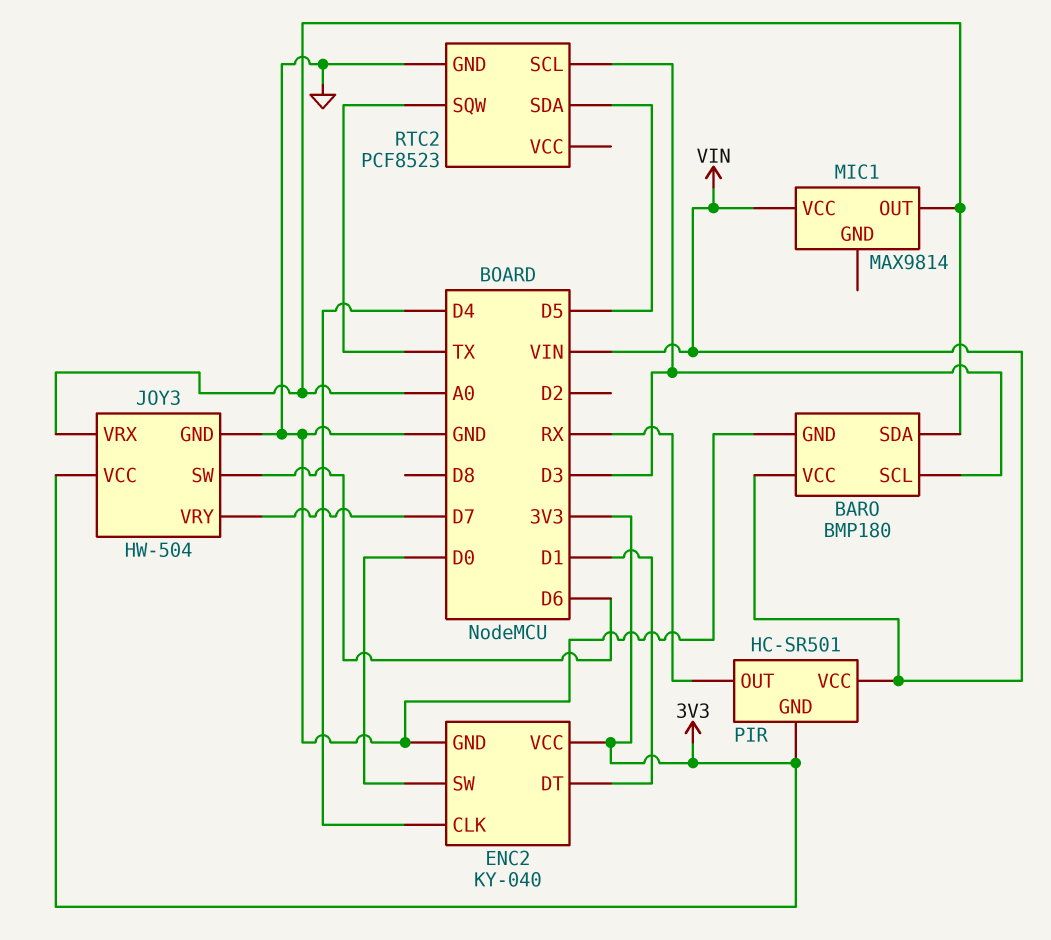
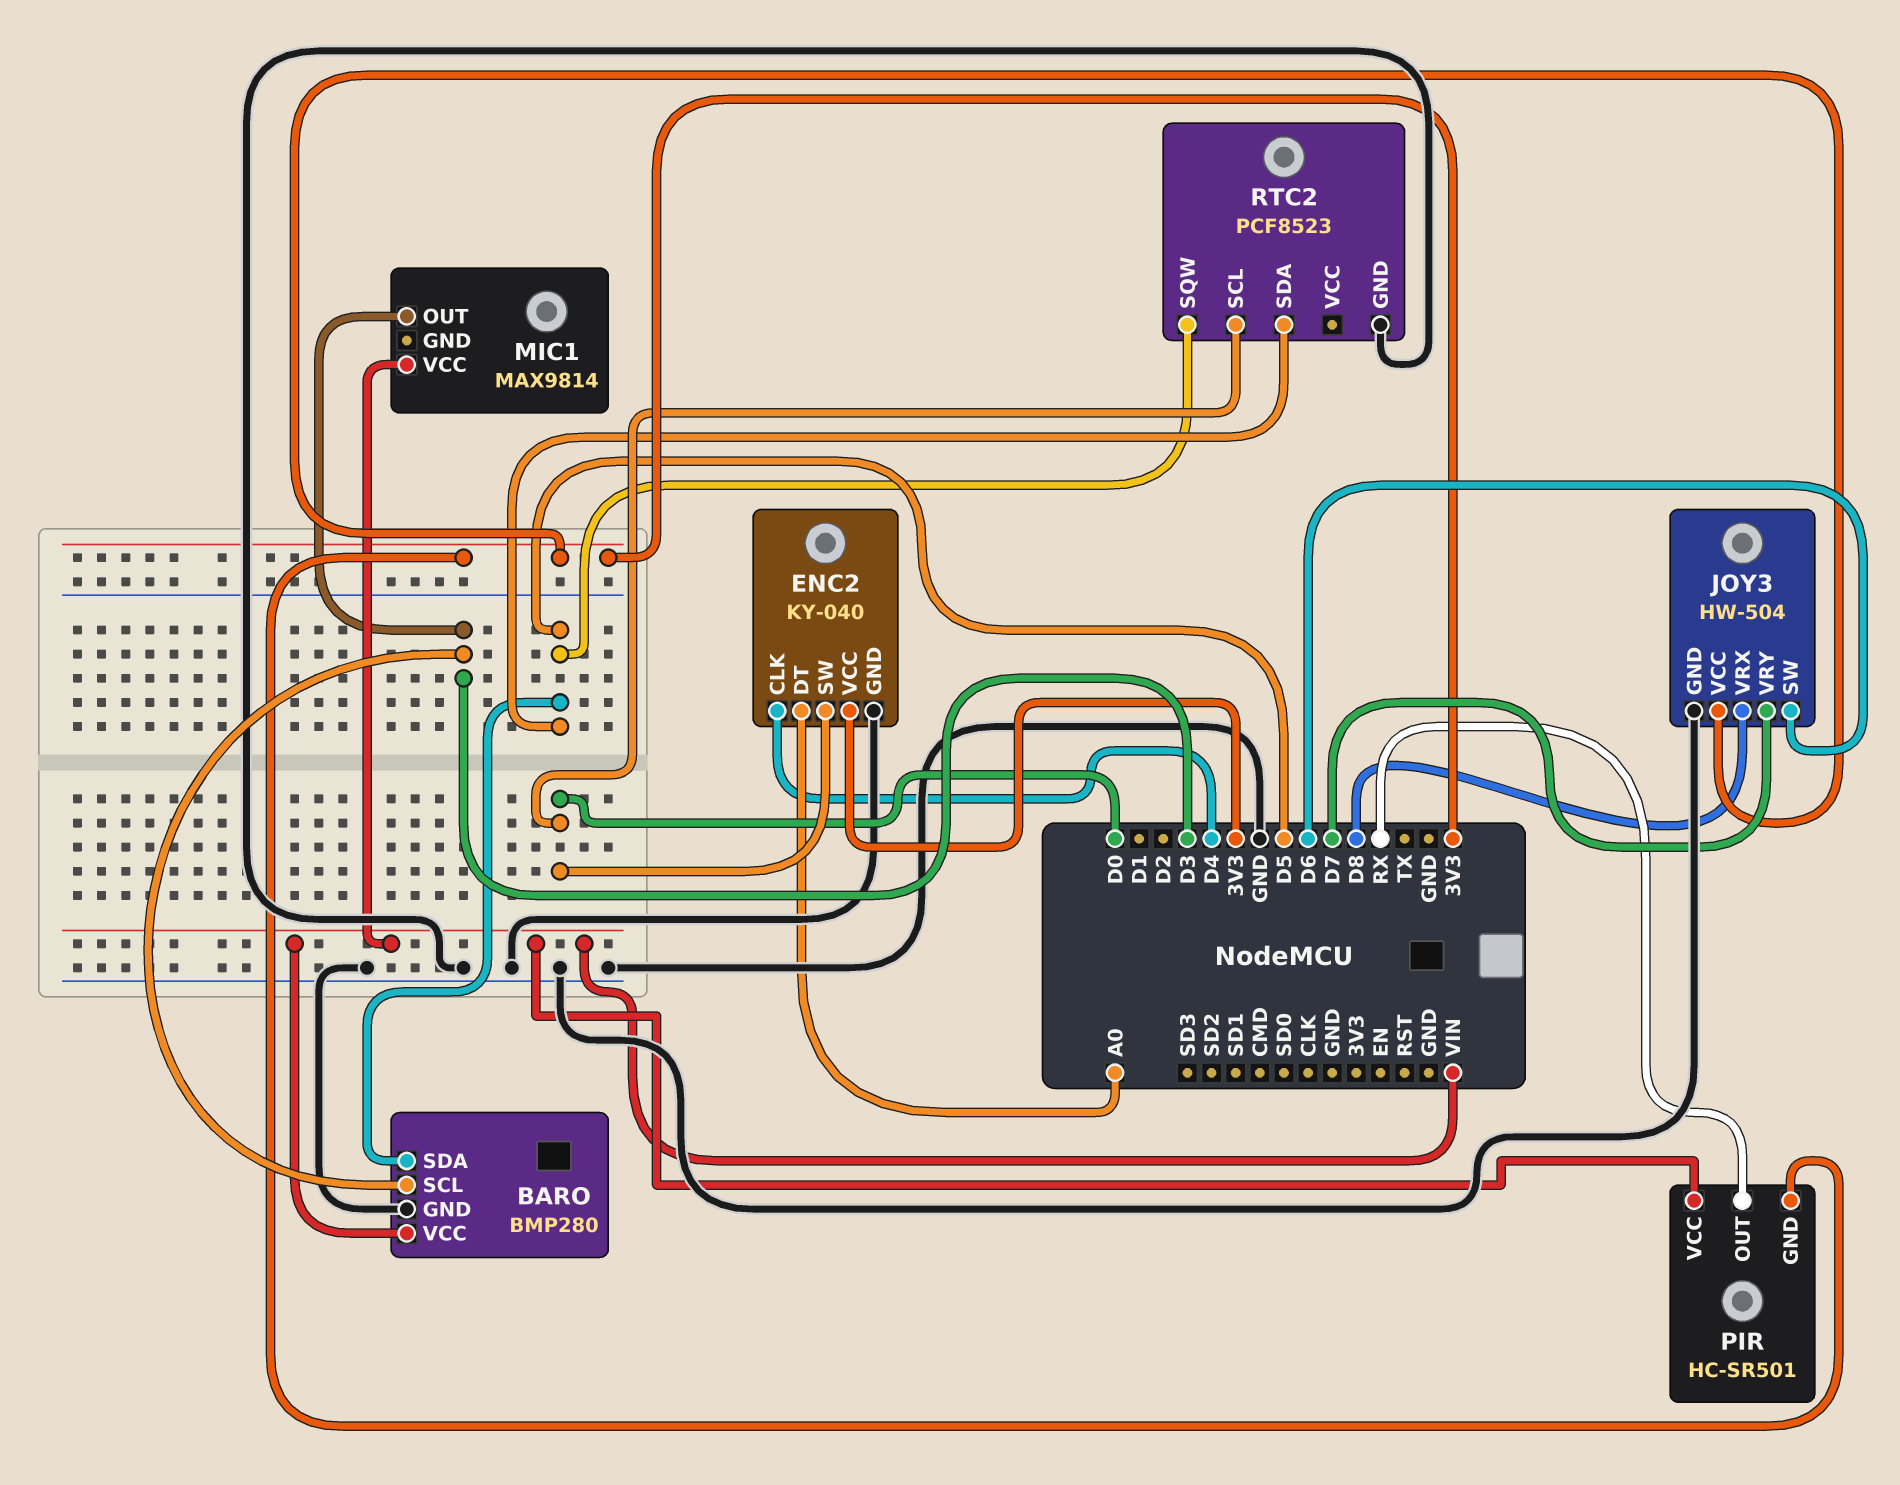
BARO: BMP180 -> BMP280
BARO pin SDA: A0 -> D5
ENC2 pin DT: D1 -> A0
JOY3 pin VRX: A0 -> D8
MIC1 pin OUT: A0 -> D3
RTC2 pin SCL: D3 -> D0
RTC2 pin SQW: TX -> D5

